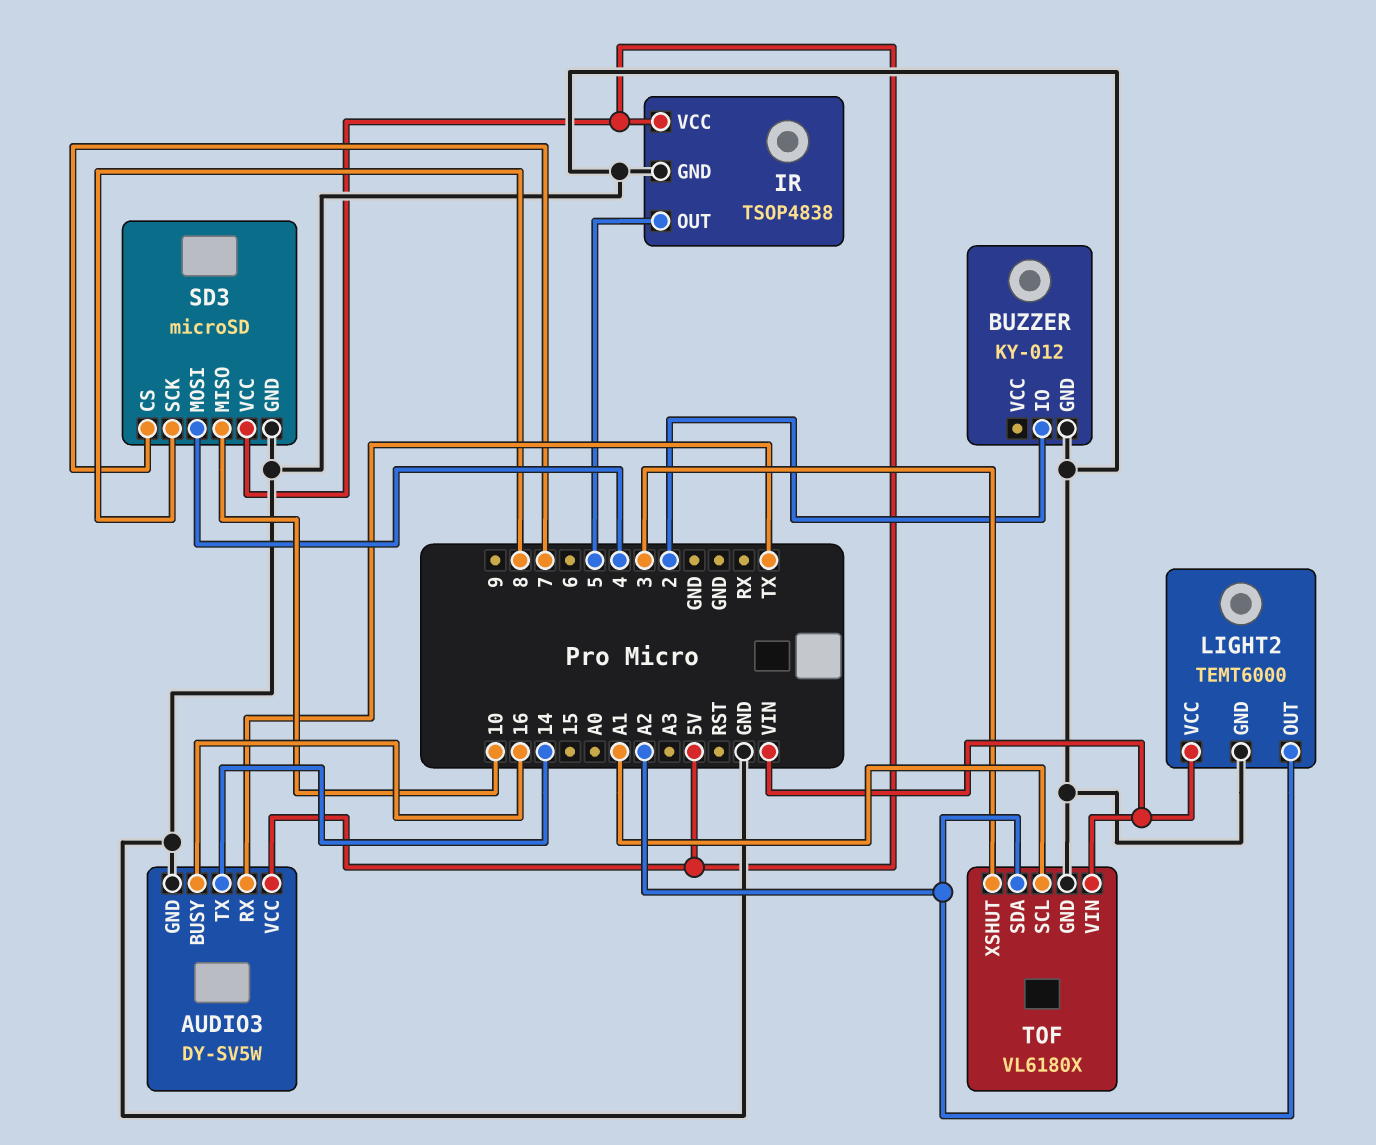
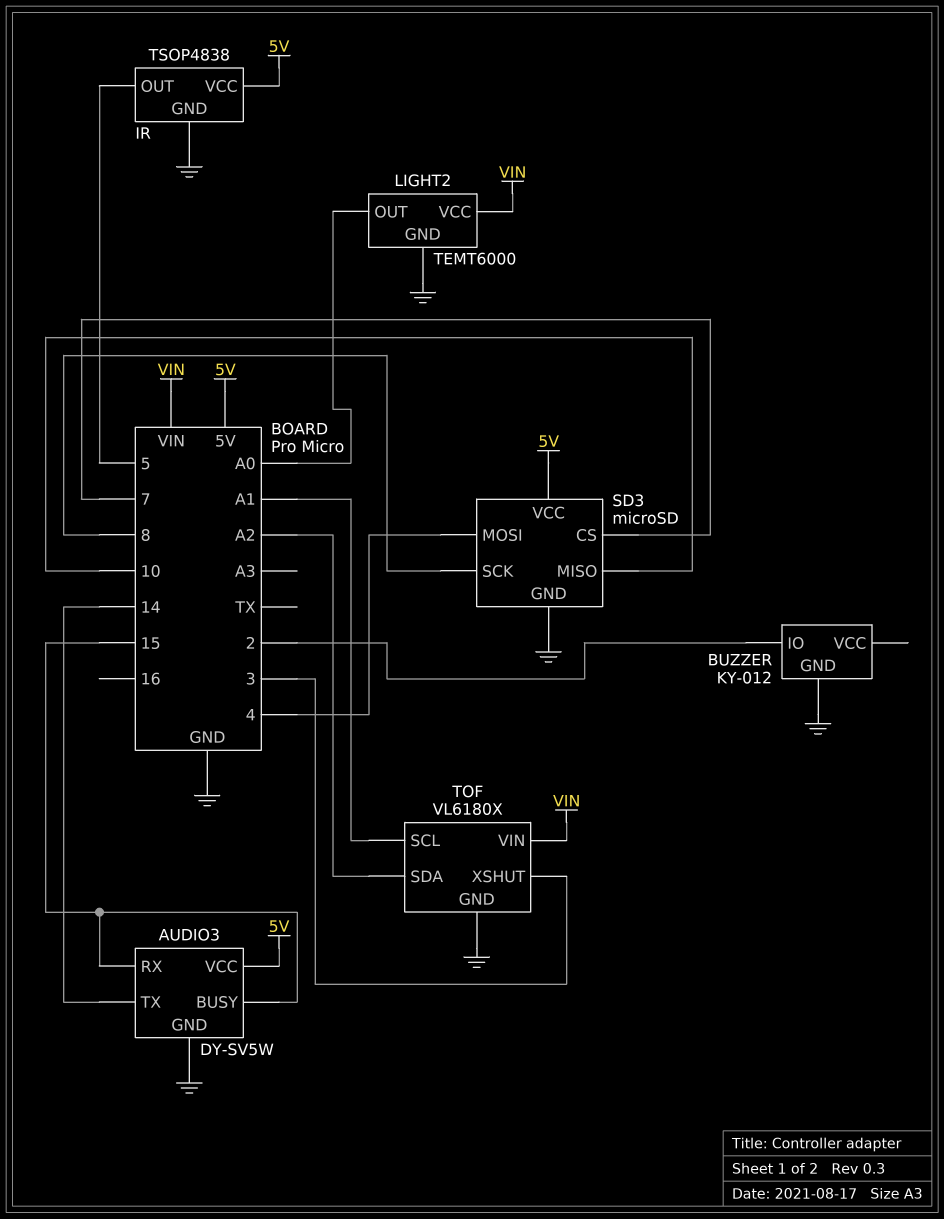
AUDIO3 pin BUSY: 16 -> 15
AUDIO3 pin RX: TX -> 15
LIGHT2 pin OUT: A2 -> A0

